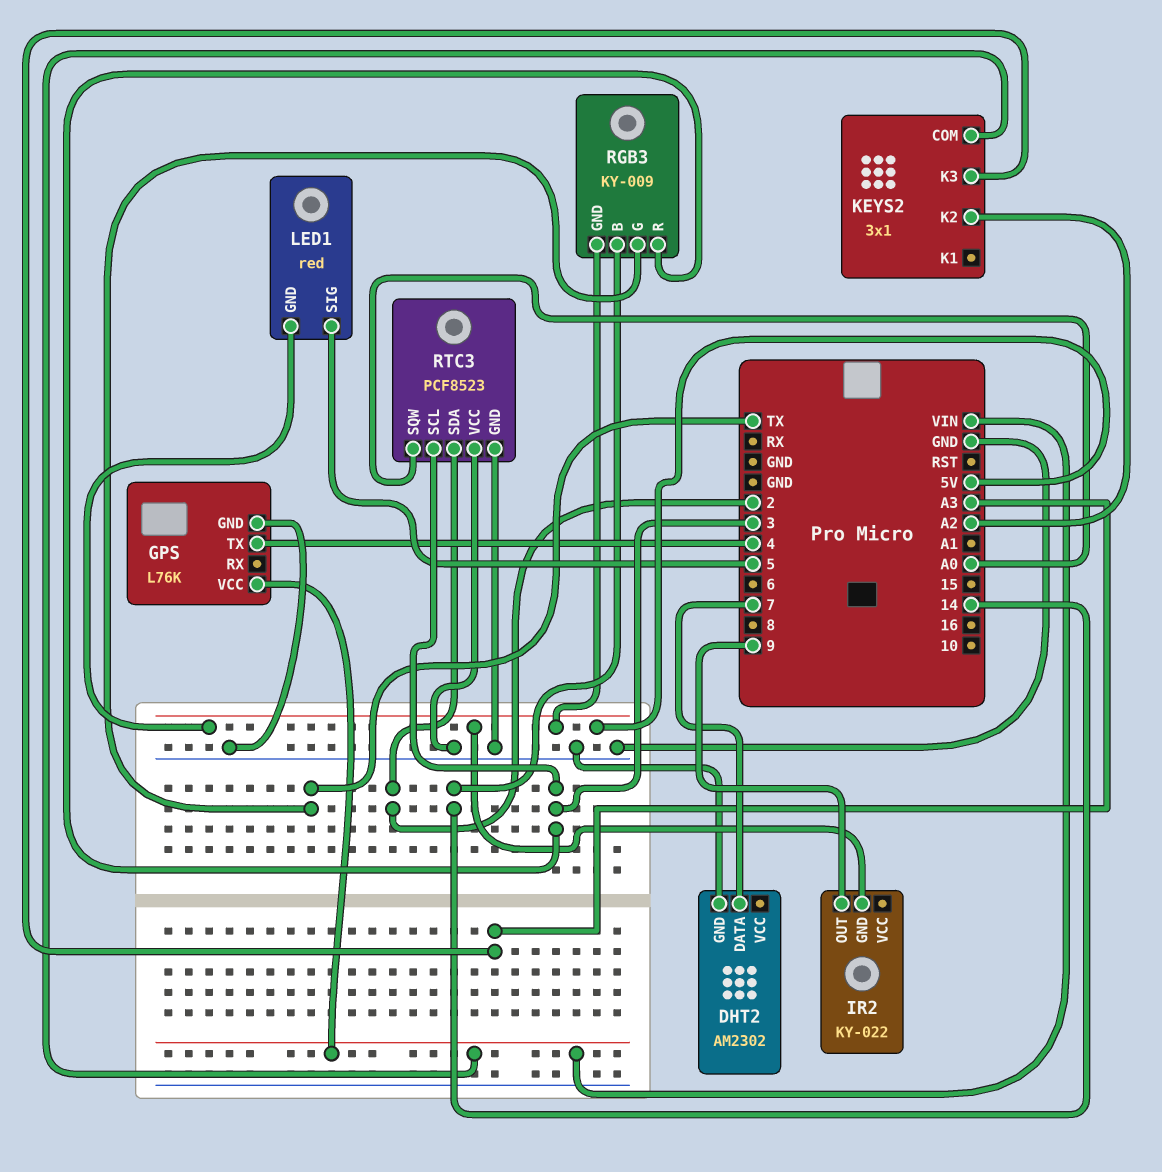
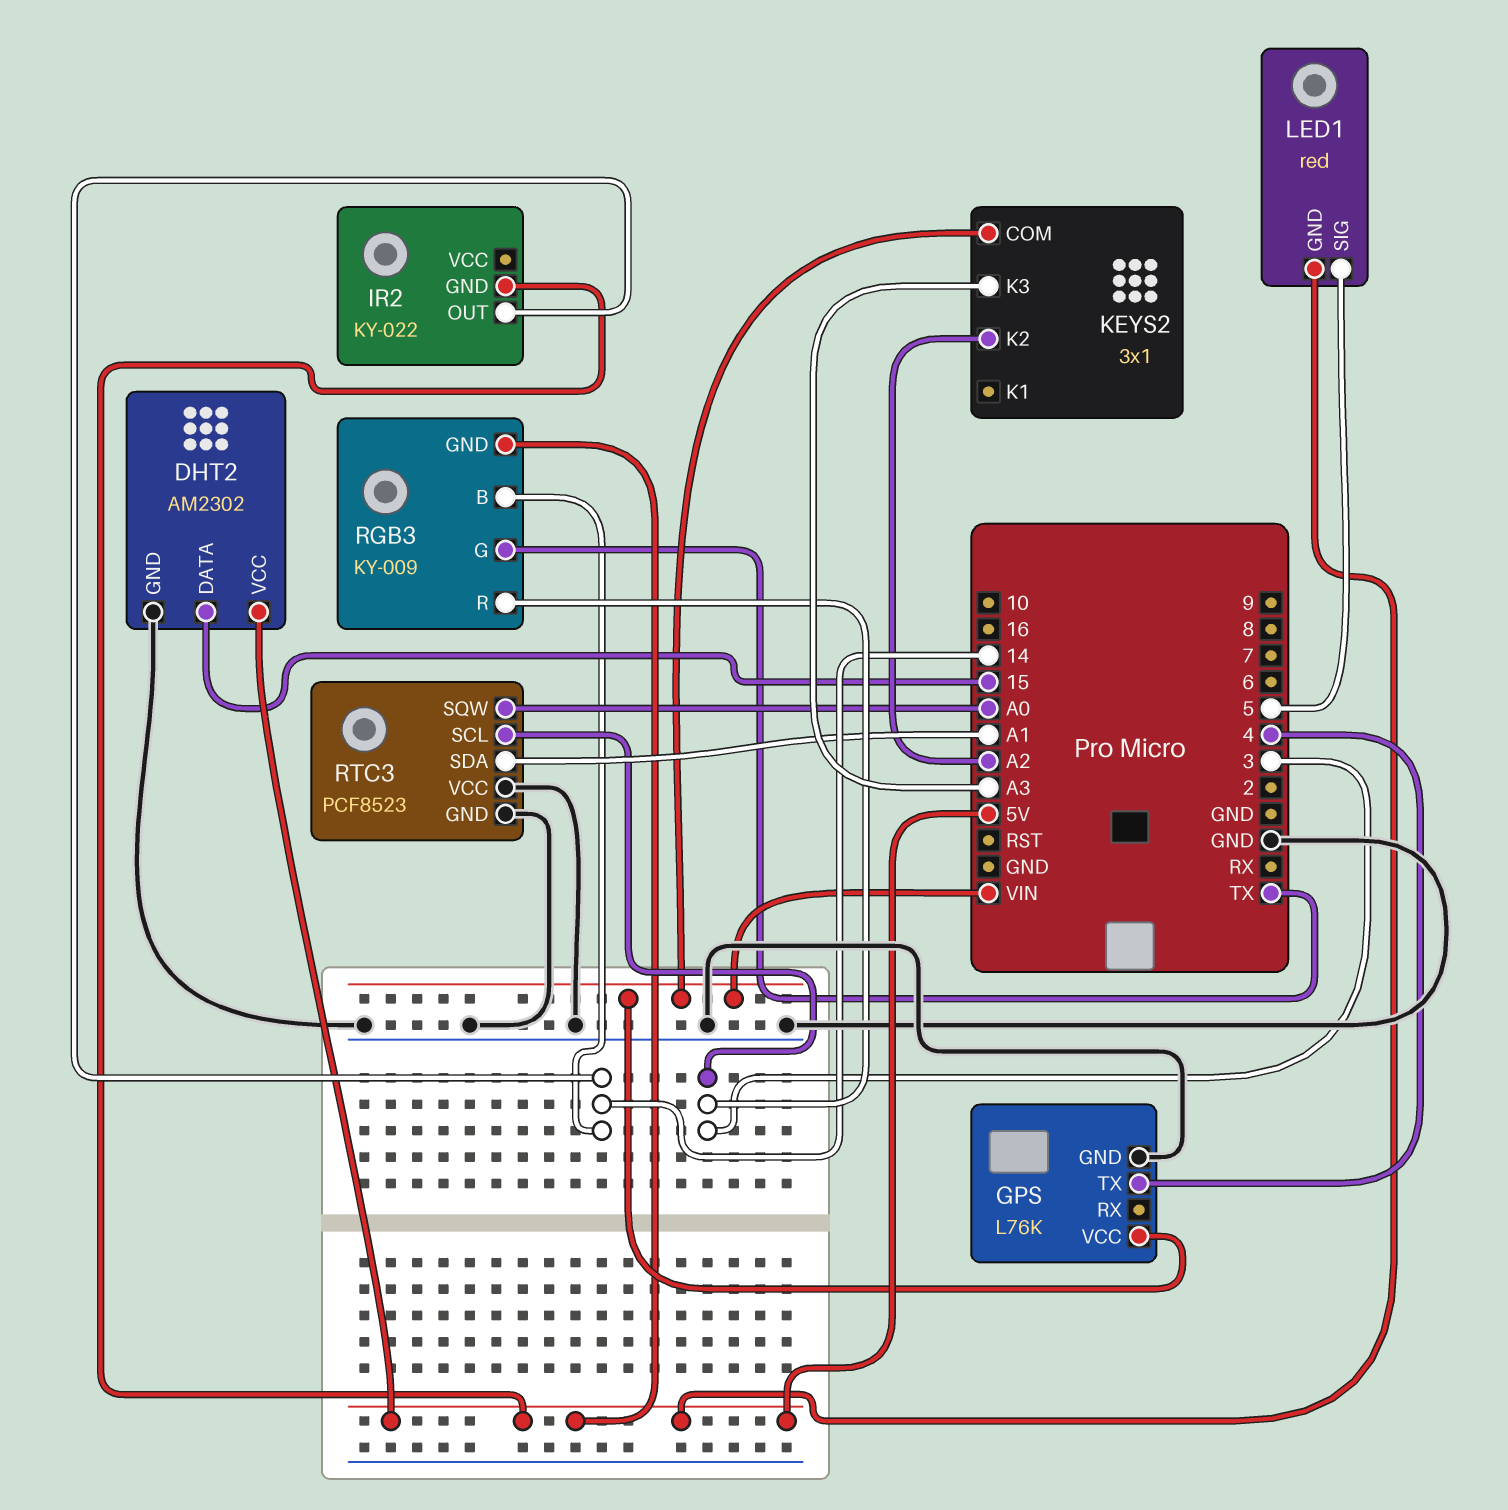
DHT2 pin DATA: 7 -> 15
DHT2 pin VCC: none -> 5V
IR2 pin OUT: 9 -> 14
RTC3 pin SDA: 2 -> A1

